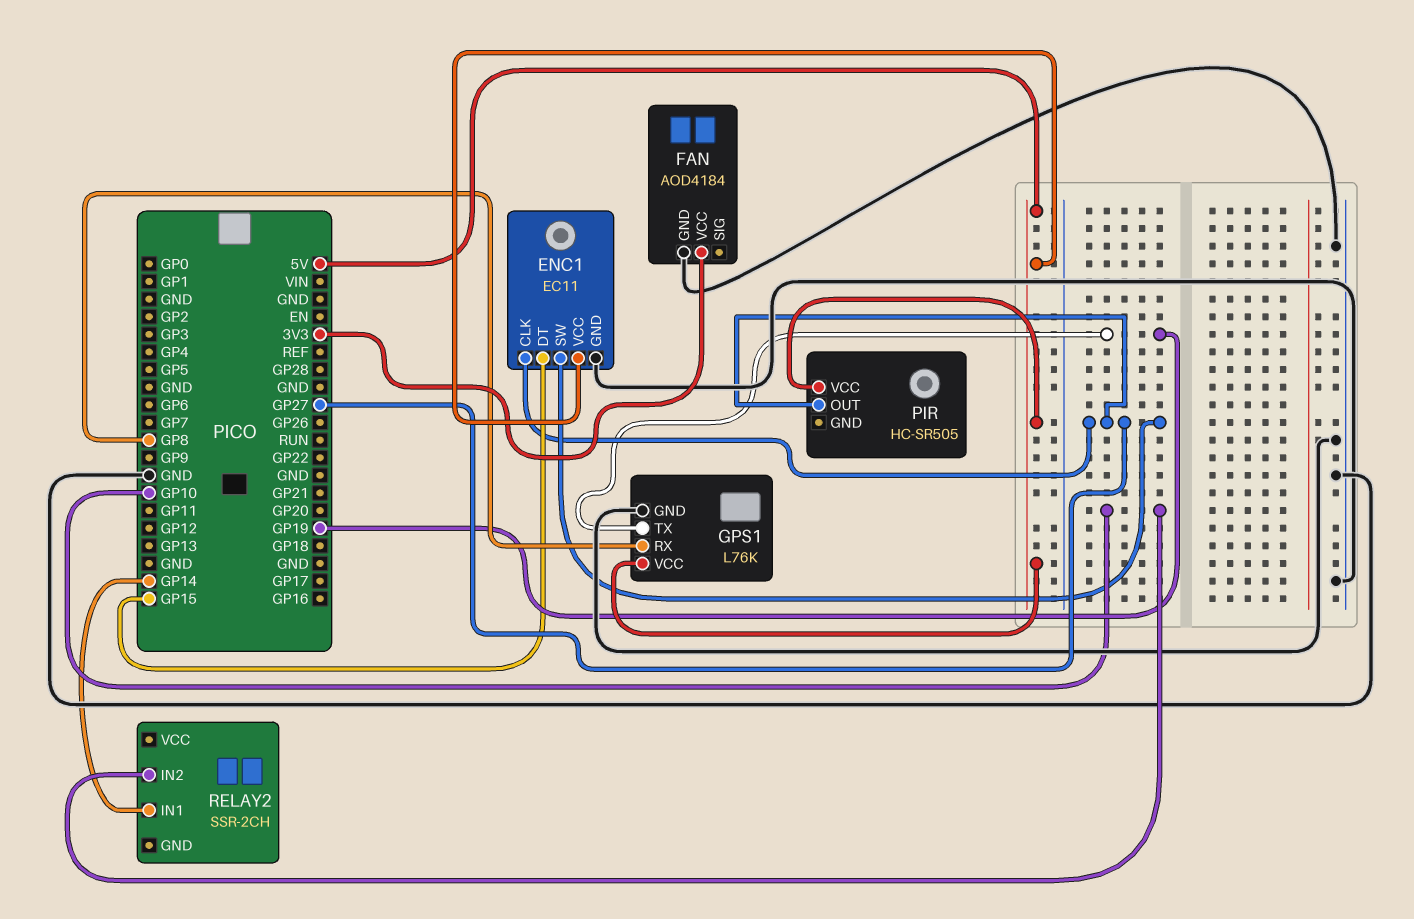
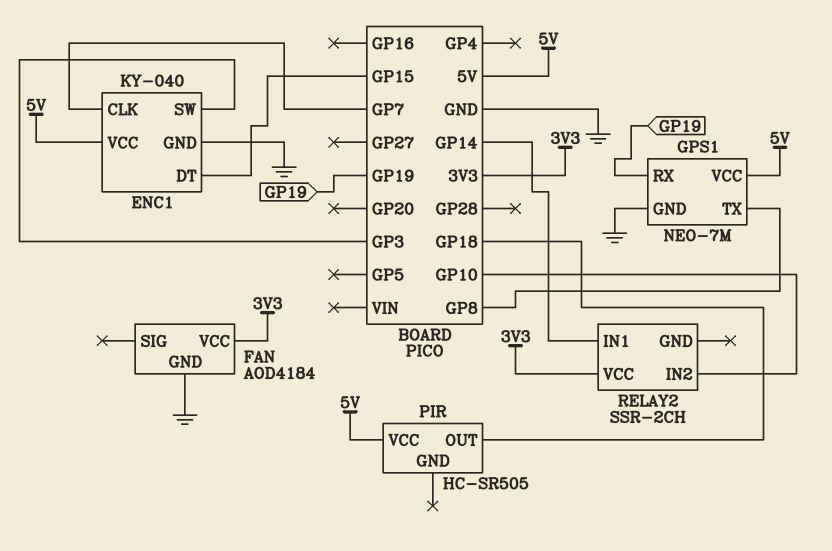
ENC1: EC11 -> KY-040
ENC1 pin CLK: GP27 -> GP7
ENC1 pin SW: GP27 -> GP3
GPS1: L76K -> NEO-7M
GPS1 pin RX: GP8 -> GP19
GPS1 pin TX: GP19 -> GP8
PIR pin OUT: GP27 -> GP18
RELAY2 pin VCC: none -> 3V3

